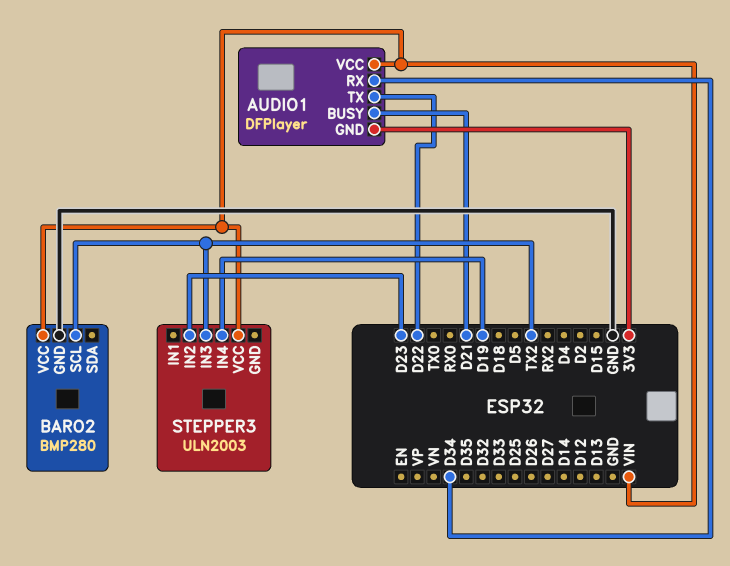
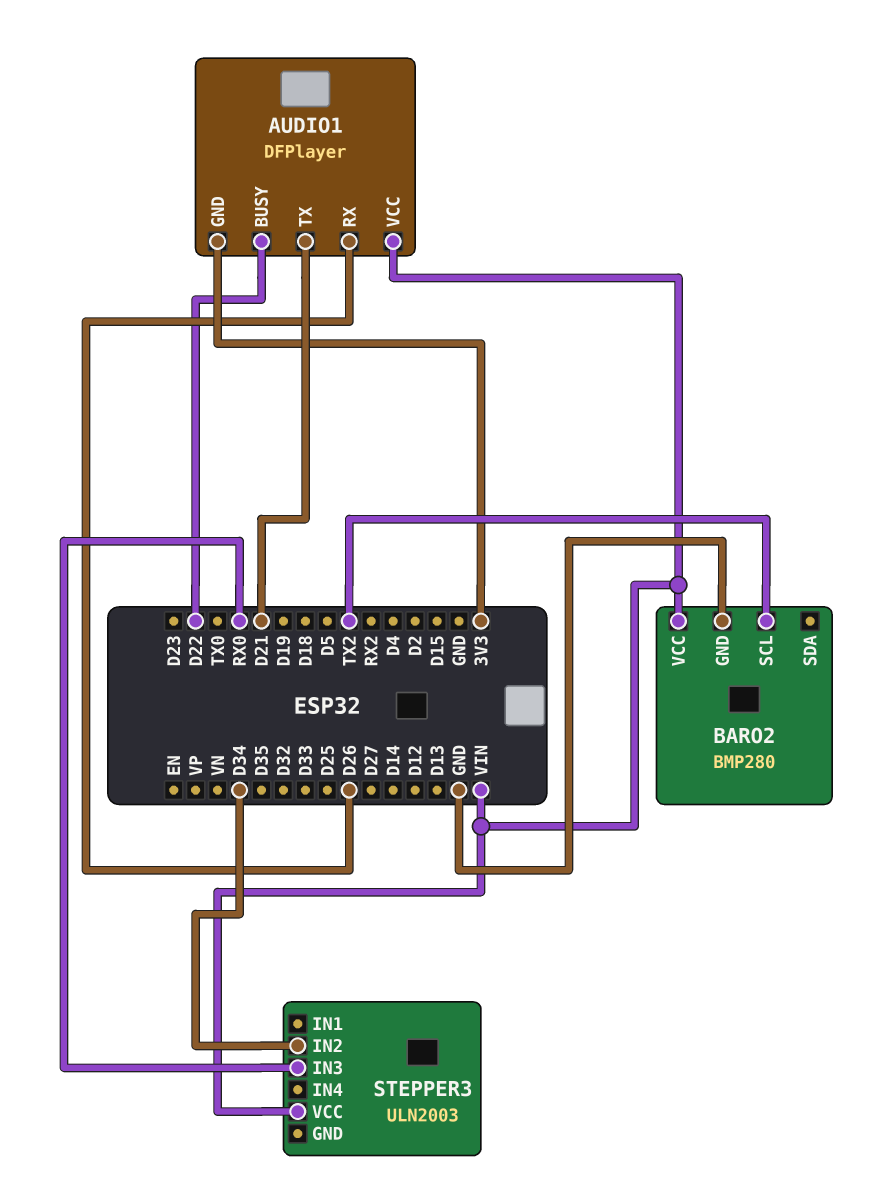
AUDIO1 pin BUSY: D21 -> D22
AUDIO1 pin RX: D34 -> D26
AUDIO1 pin TX: D22 -> D21
STEPPER3 pin IN2: D23 -> D34
STEPPER3 pin IN3: TX2 -> RX0
STEPPER3 pin IN4: D19 -> none

